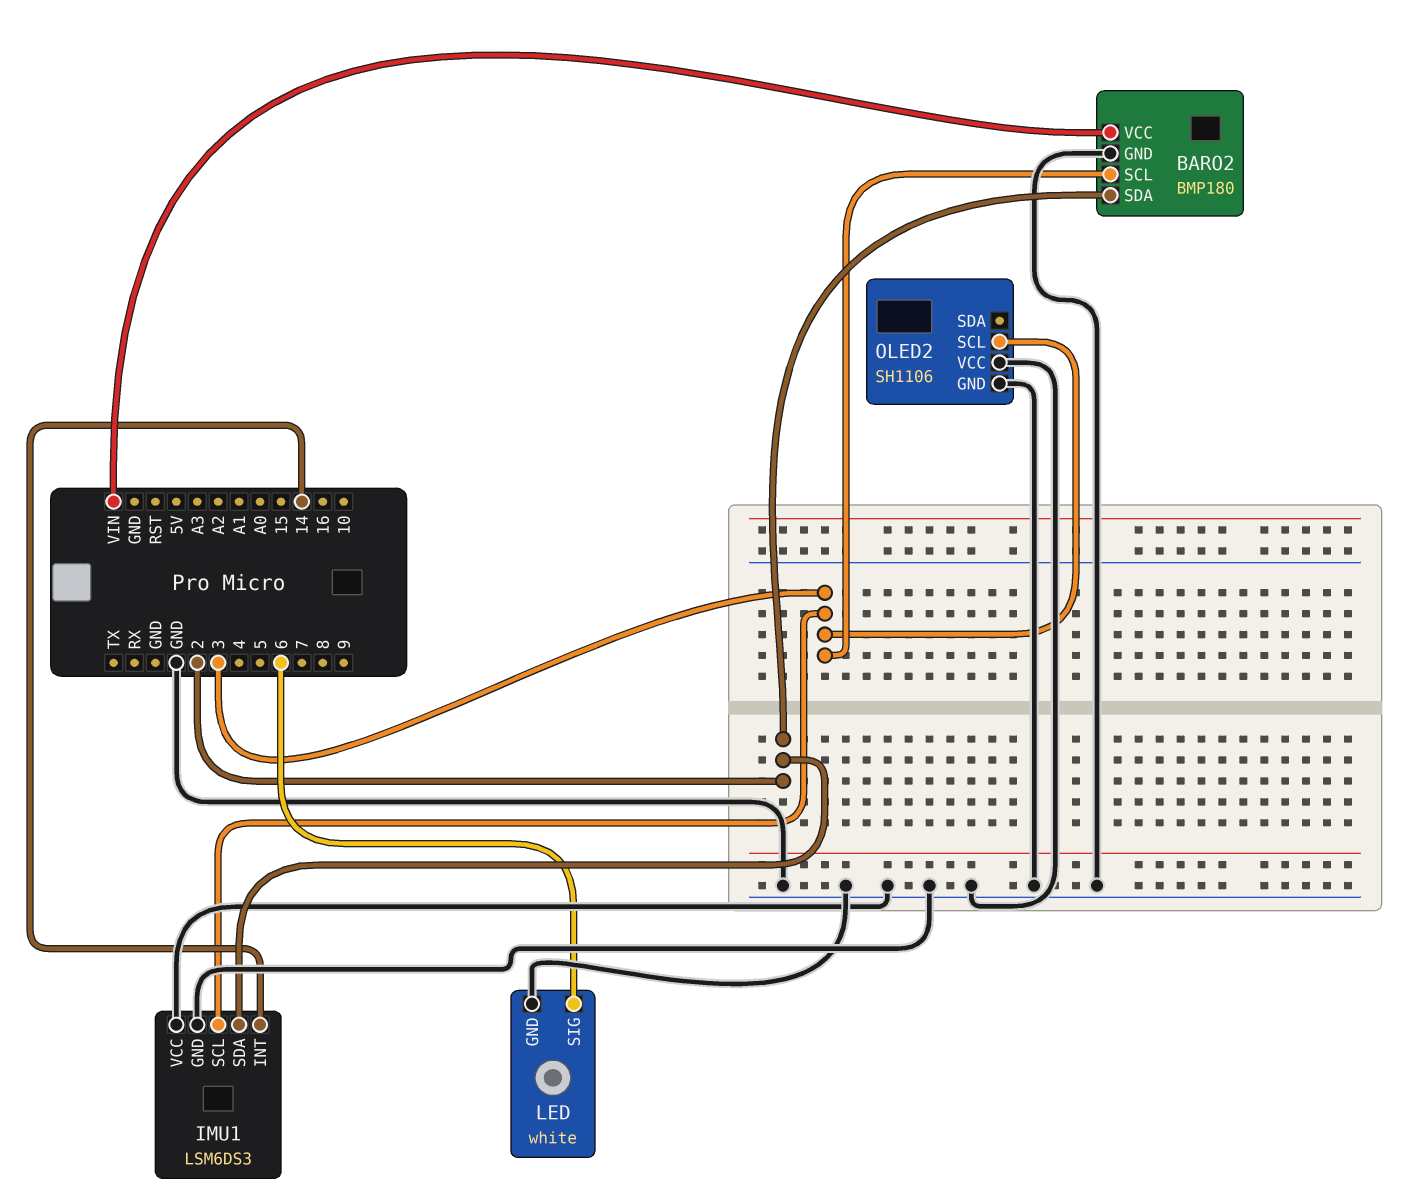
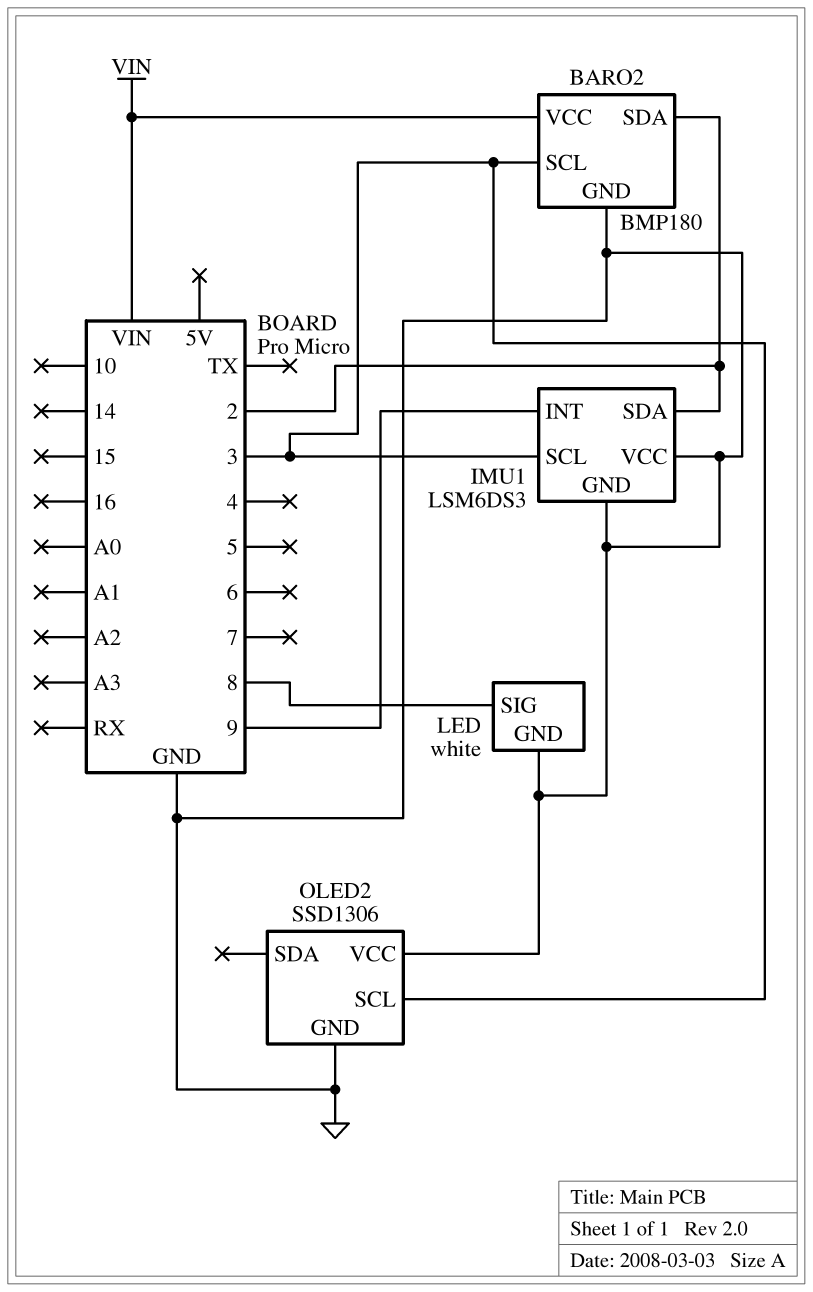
IMU1 pin INT: 14 -> 9
LED pin SIG: 6 -> 8
OLED2: SH1106 -> SSD1306

